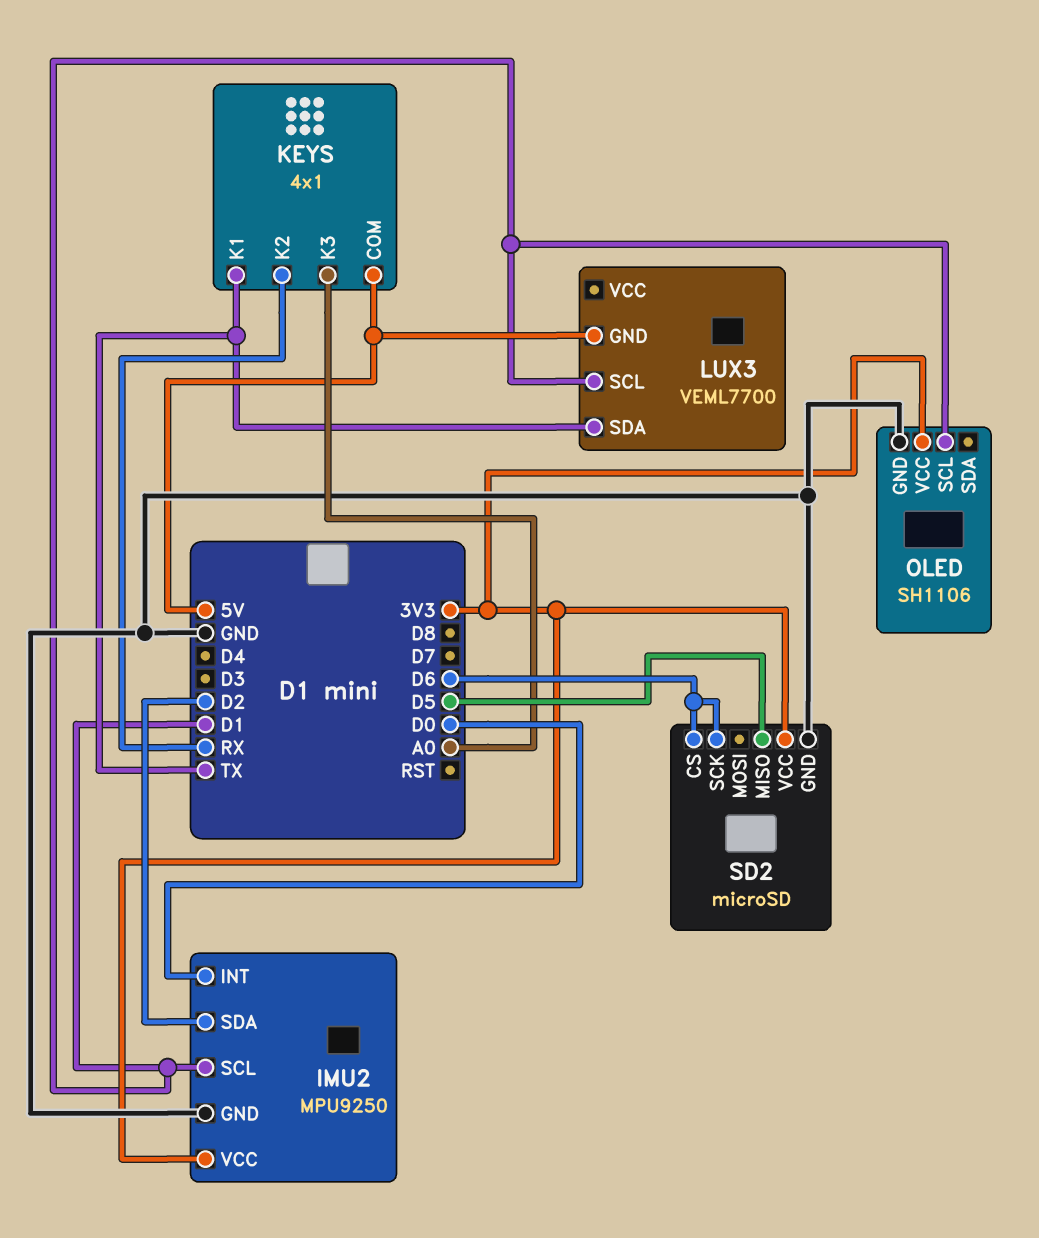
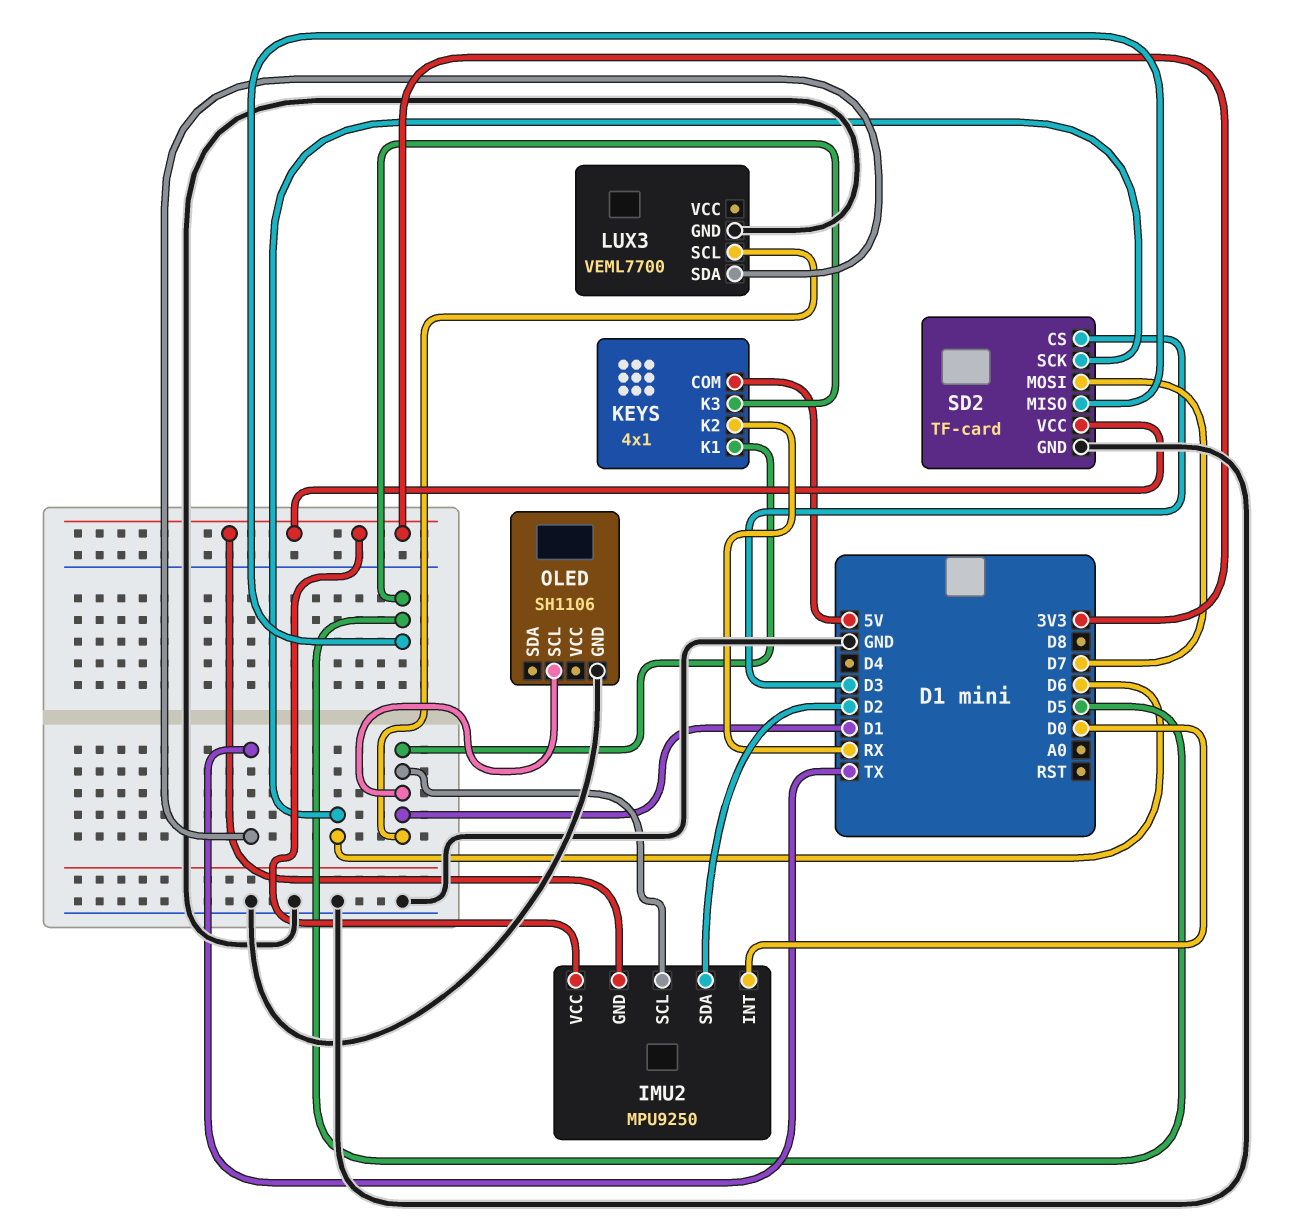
IMU2 pin GND: GND -> 3V3
KEYS pin K1: TX -> D1
KEYS pin K3: A0 -> D5
LUX3 pin GND: 5V -> GND
OLED pin VCC: 3V3 -> none
SD2: microSD -> TF-card
SD2 pin CS: D6 -> D3
SD2 pin MOSI: none -> D7

